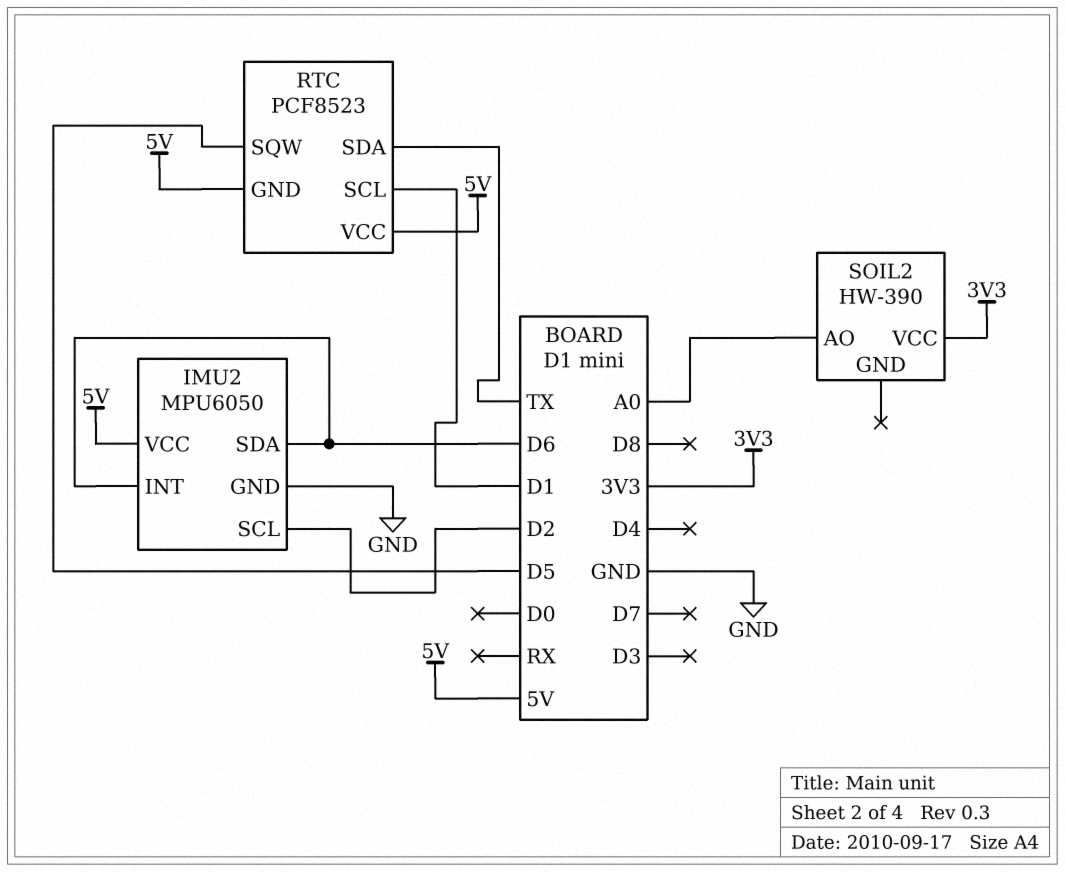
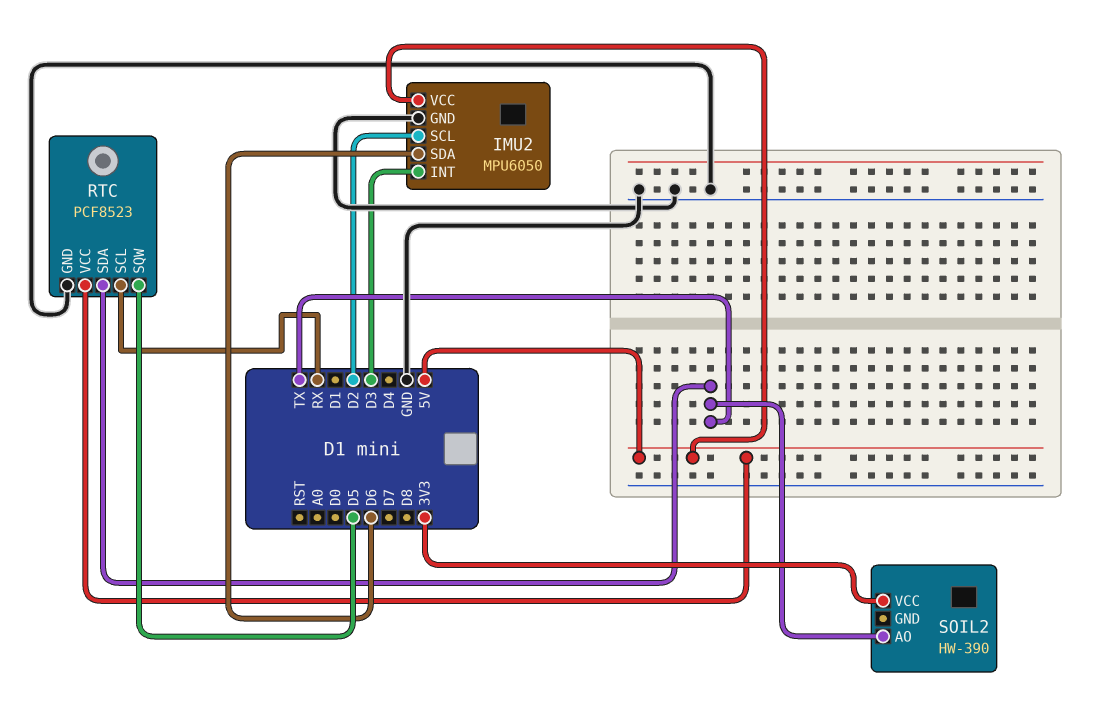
IMU2 pin INT: D6 -> D3
RTC pin GND: 5V -> GND
RTC pin SCL: D1 -> RX
SOIL2 pin AO: A0 -> TX

